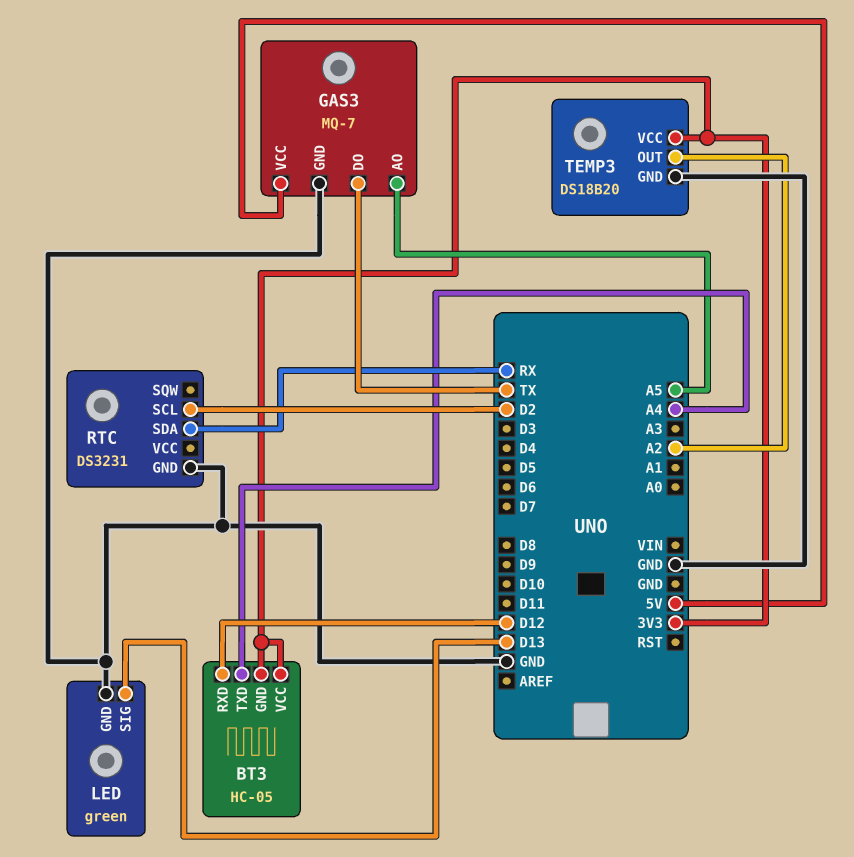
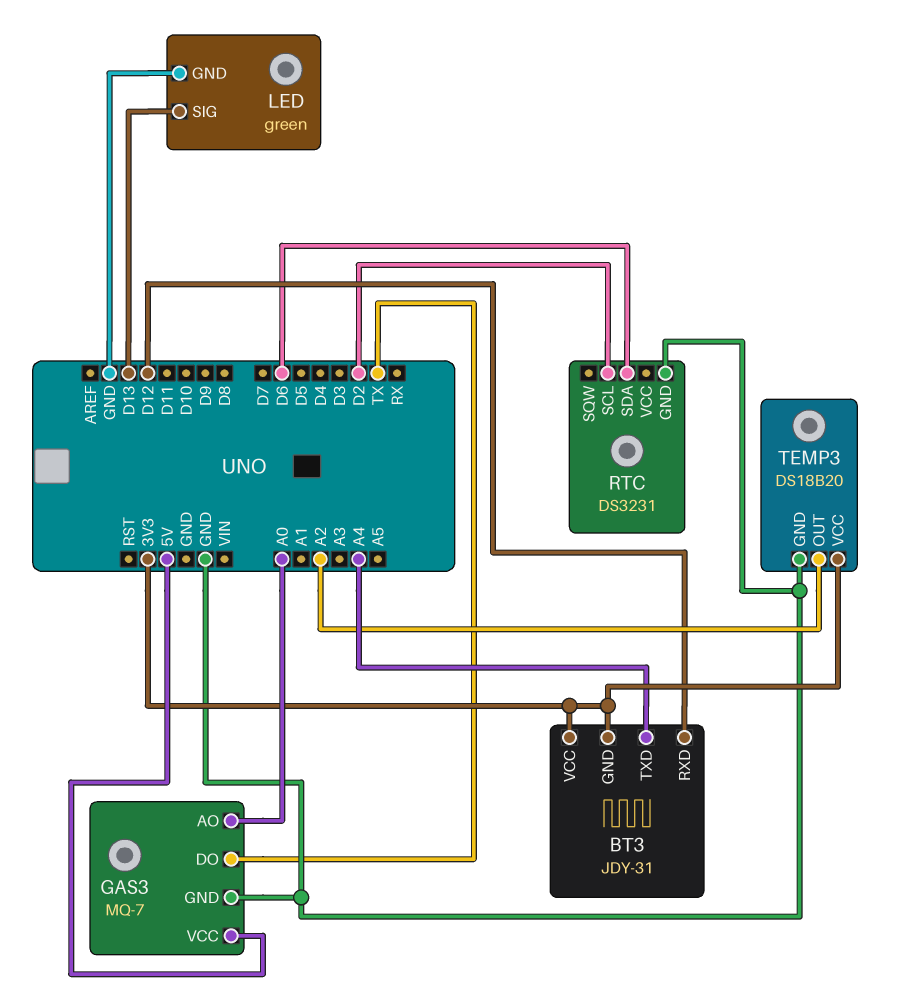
BT3: HC-05 -> JDY-31
GAS3 pin AO: A5 -> A0
RTC pin SDA: RX -> D6

